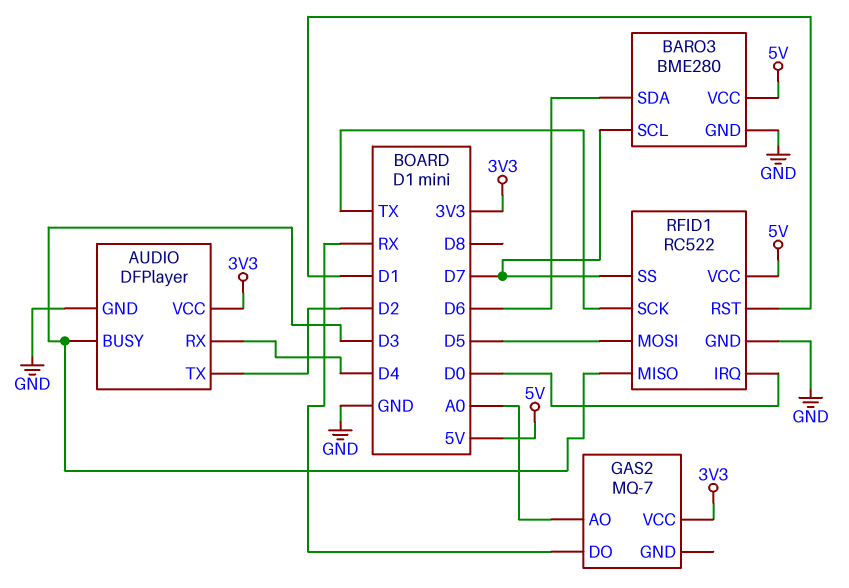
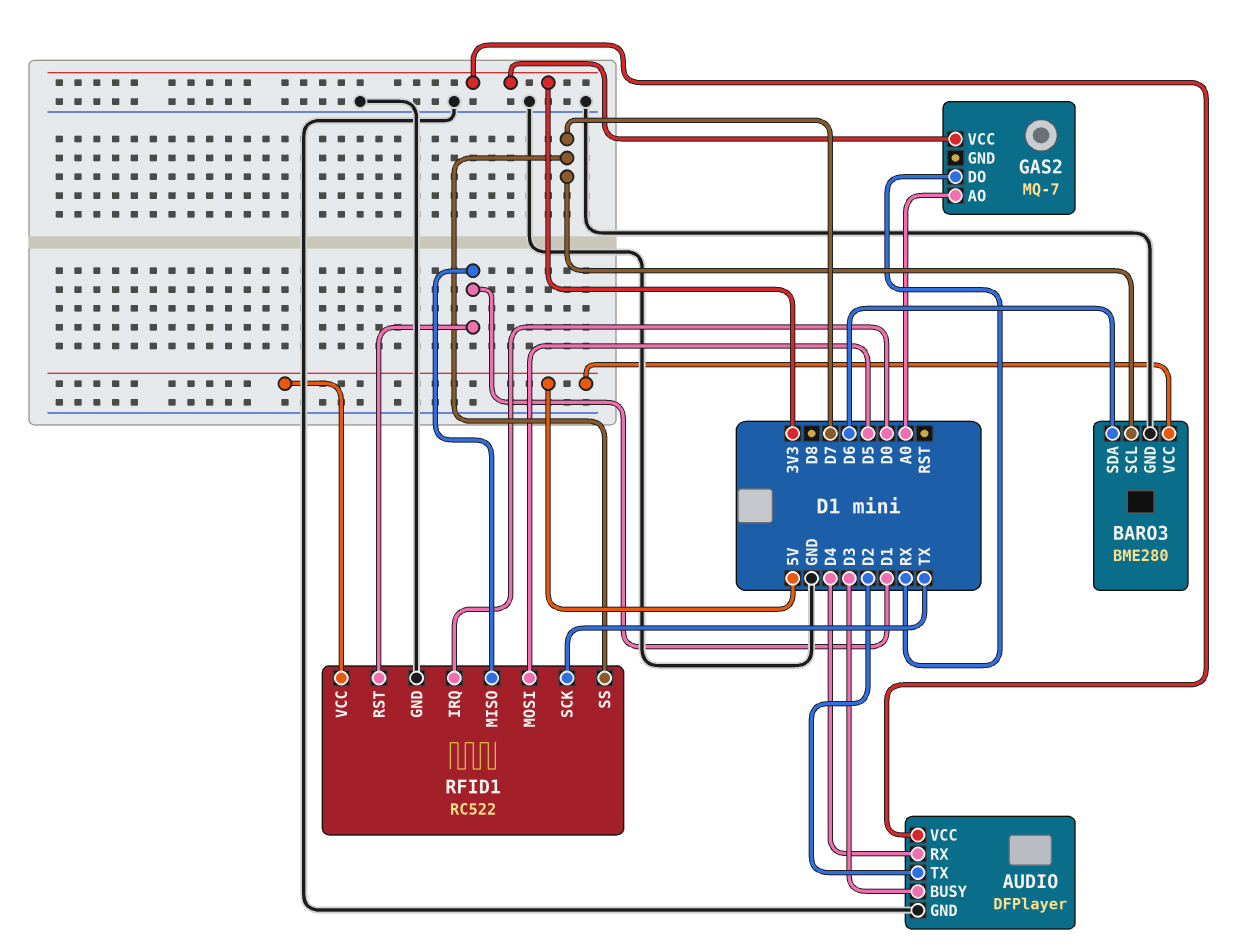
RFID1 pin MISO: D3 -> D1

